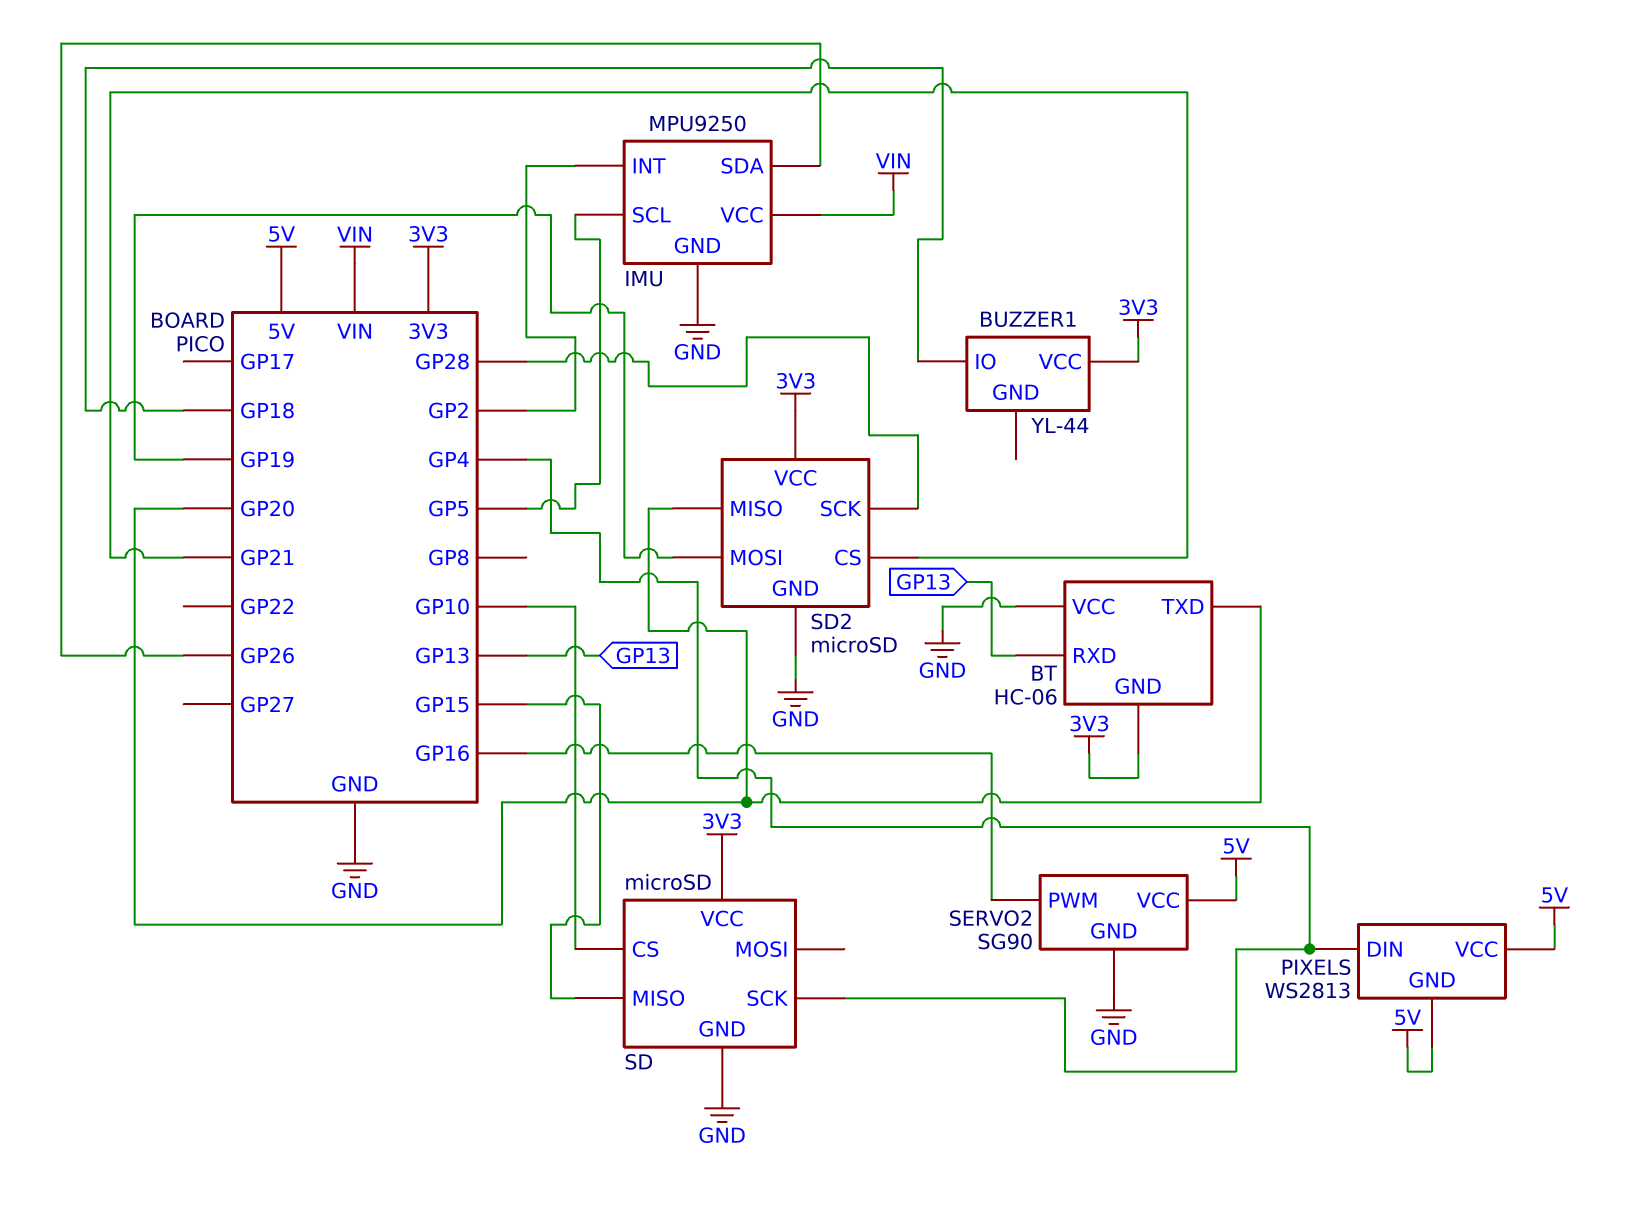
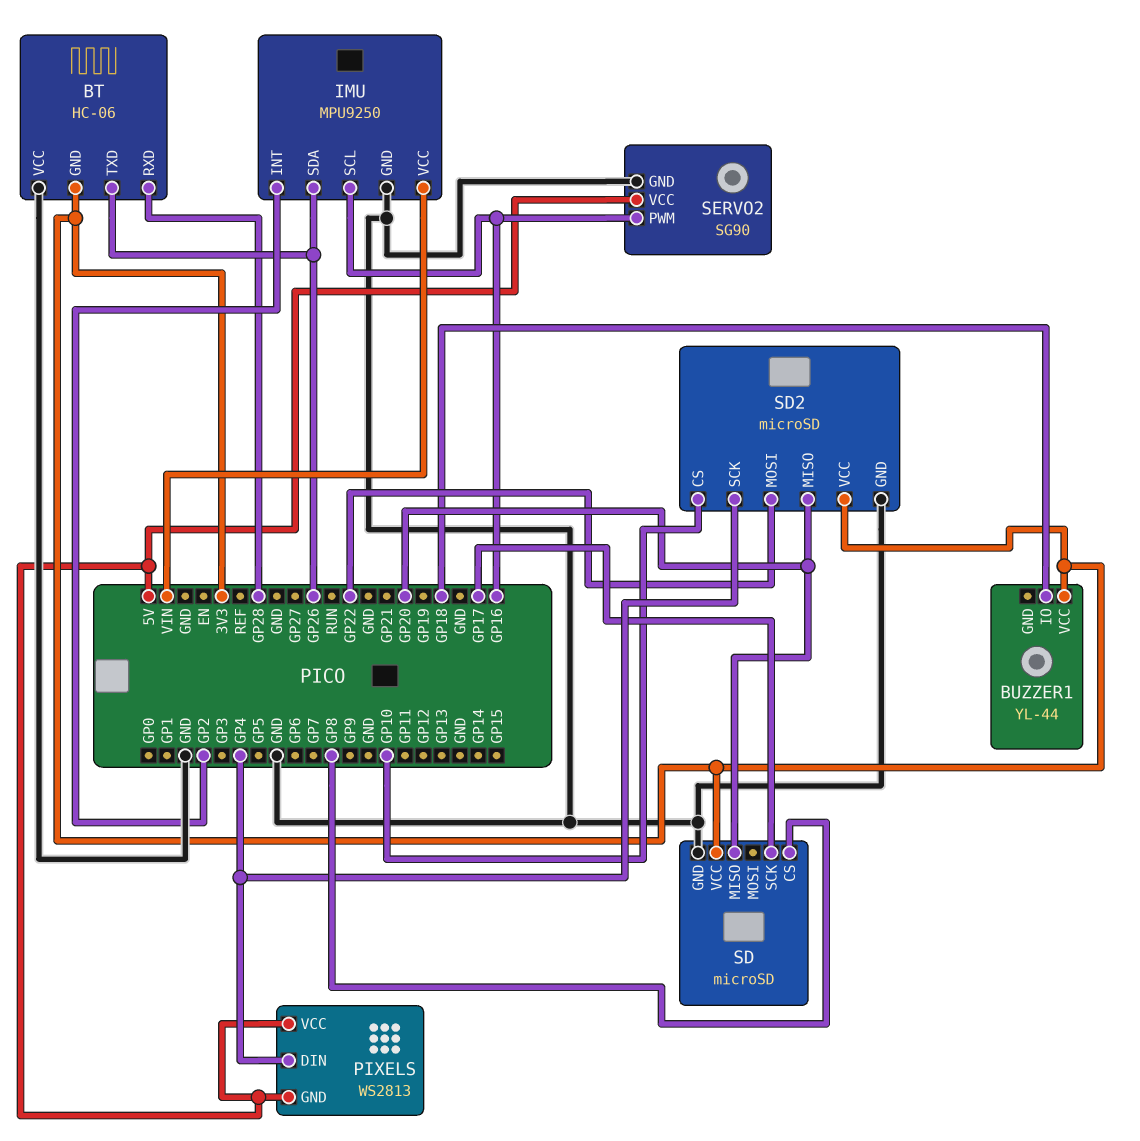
BT pin RXD: GP13 -> GP28
BT pin TXD: GP20 -> GP26
IMU pin SCL: GP5 -> GP16
SD pin CS: GP10 -> GP8
SD pin MISO: GP15 -> GP20
SD pin SCK: GP4 -> GP17
SD2 pin CS: GP21 -> GP10
SD2 pin MOSI: GP19 -> GP22
SD2 pin SCK: GP28 -> GP4

